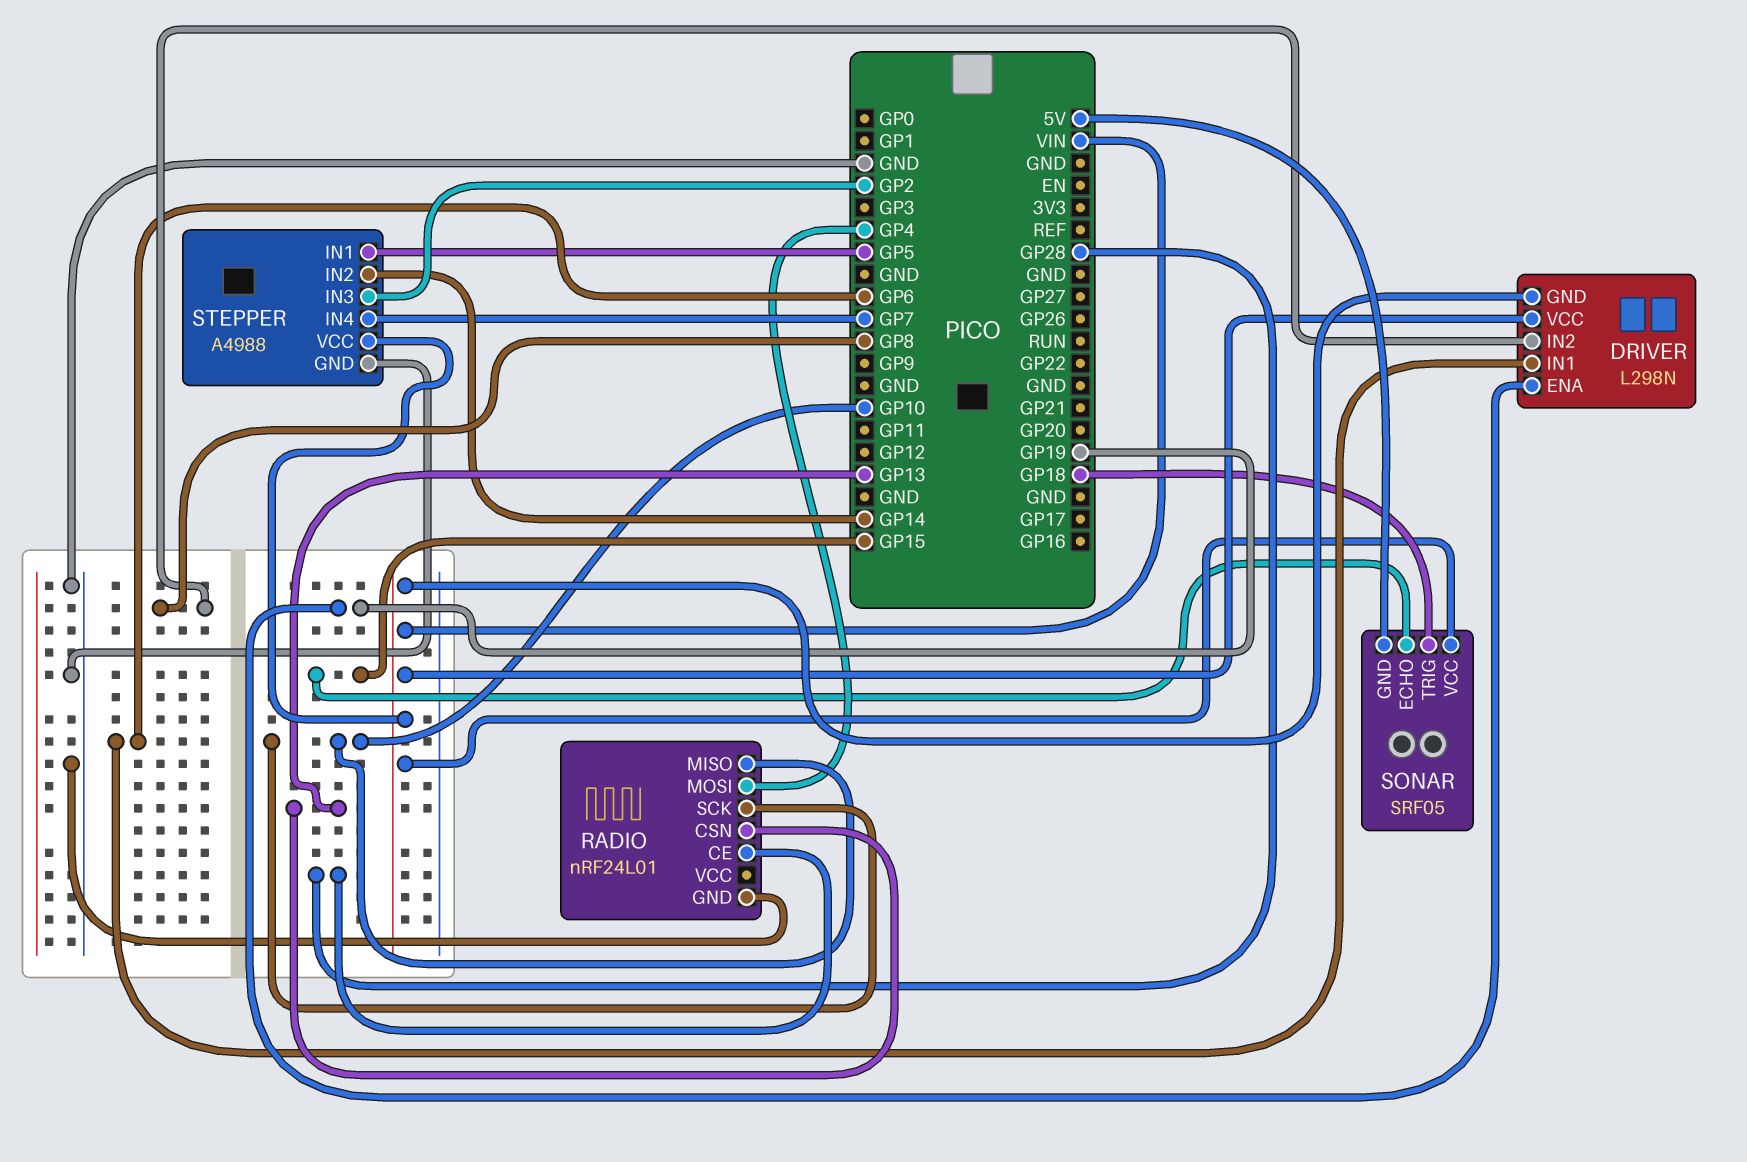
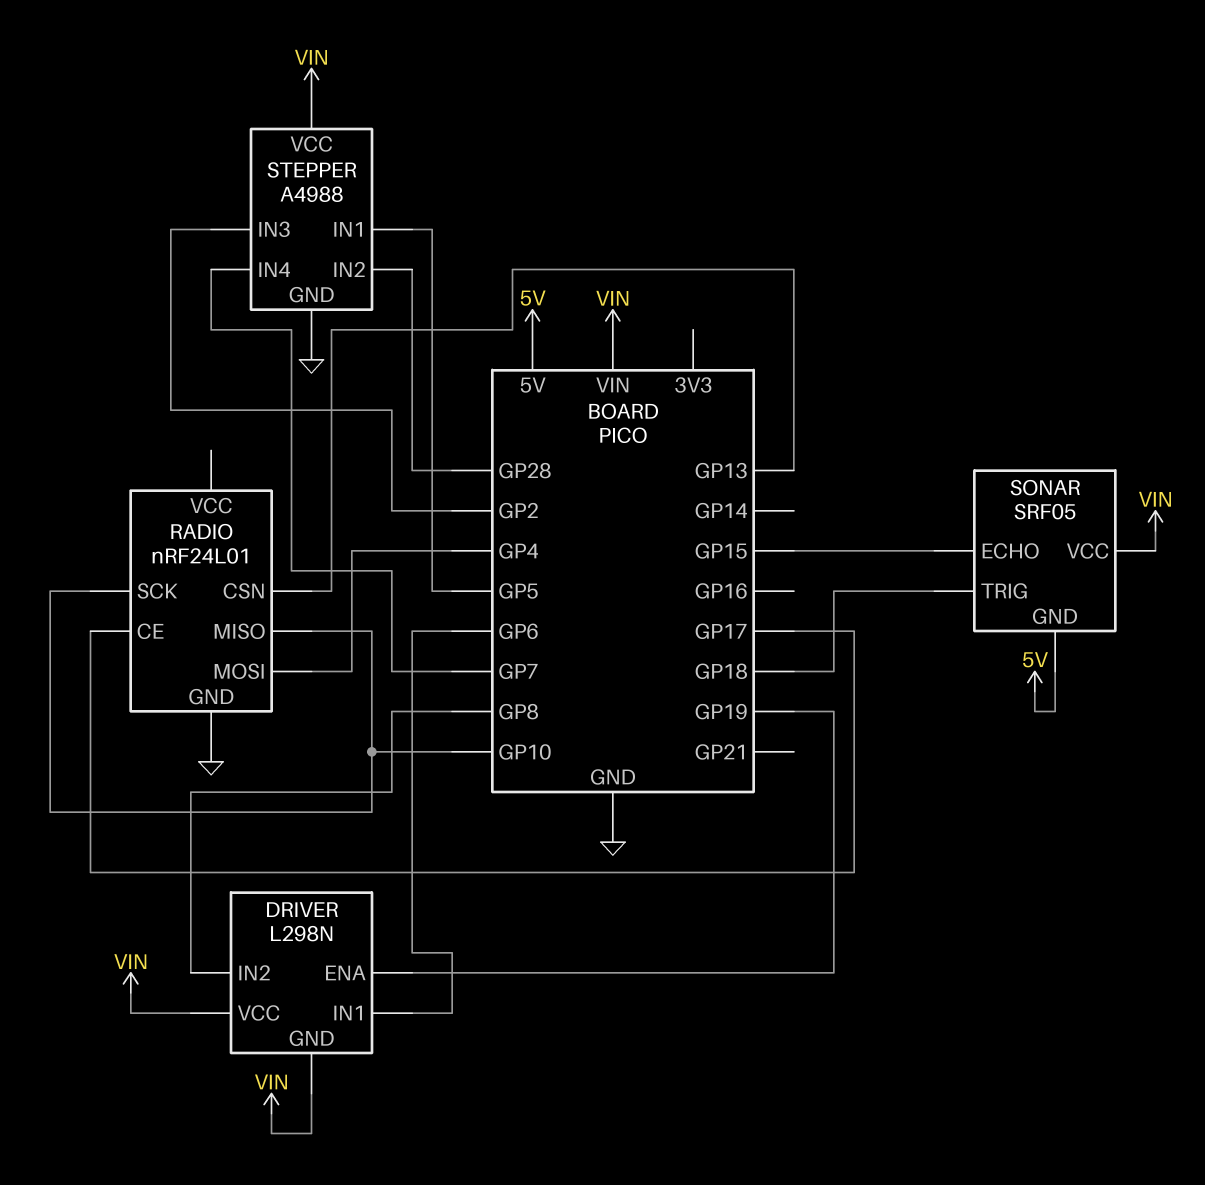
RADIO pin CE: GP28 -> GP17
STEPPER pin IN2: GP14 -> GP28

